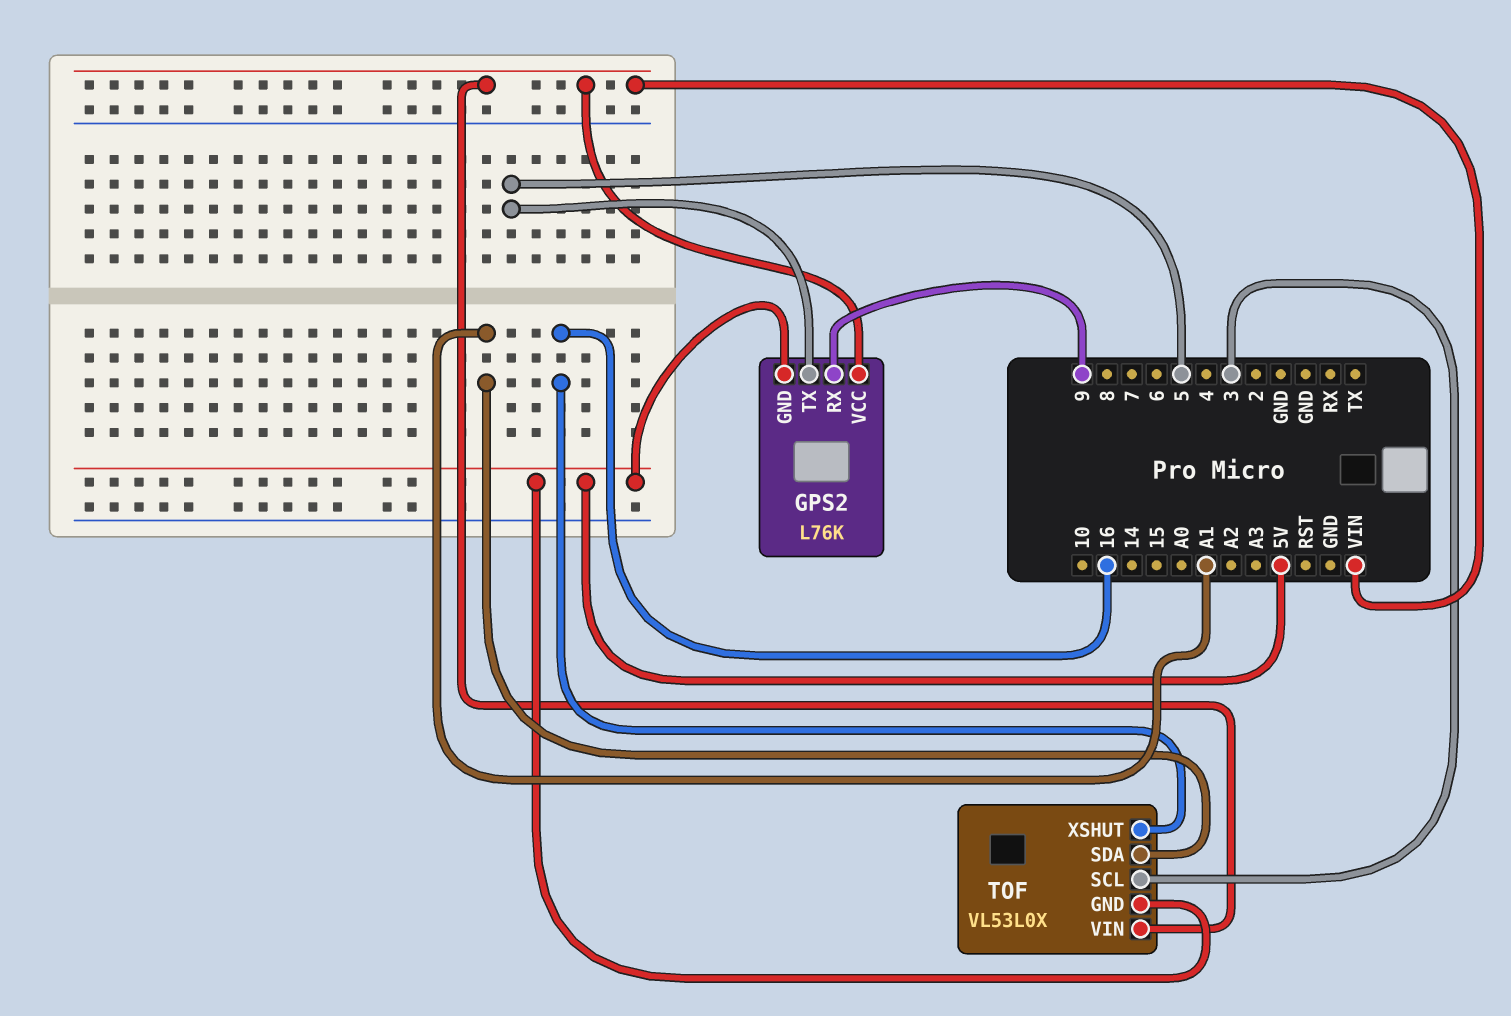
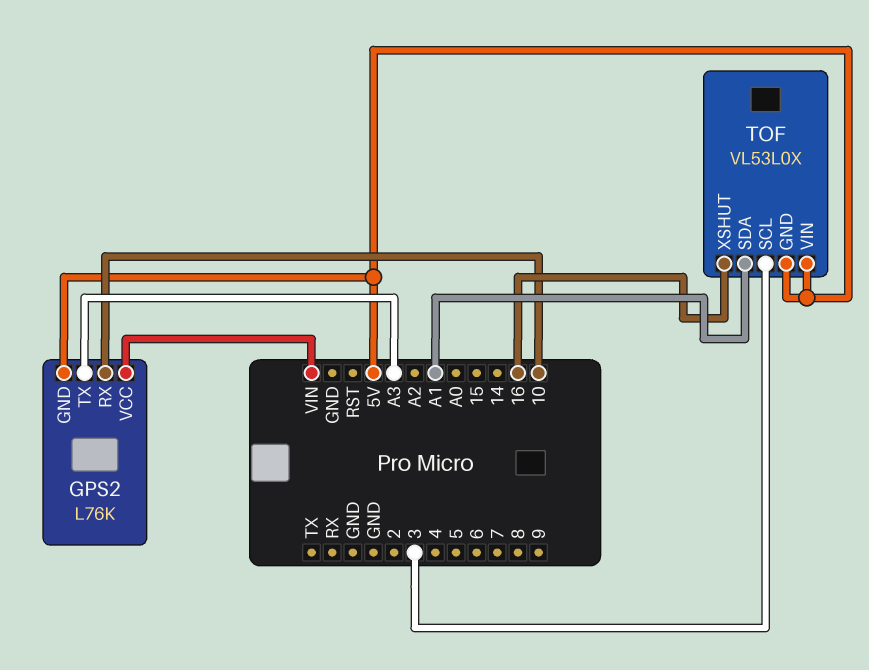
GPS2 pin RX: 9 -> 10
GPS2 pin TX: 5 -> A3
TOF pin VIN: VIN -> 5V

